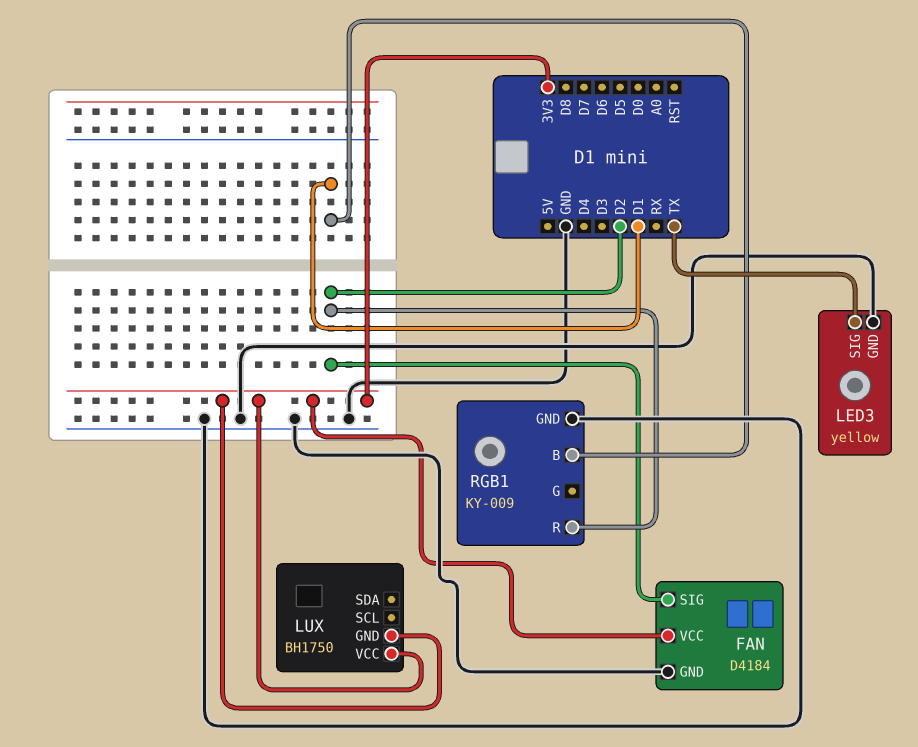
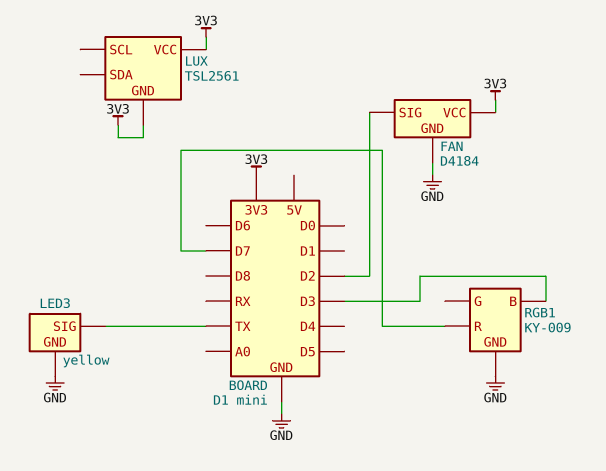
LUX: BH1750 -> TSL2561
RGB1 pin B: D1 -> D3
RGB1 pin R: D2 -> D7

